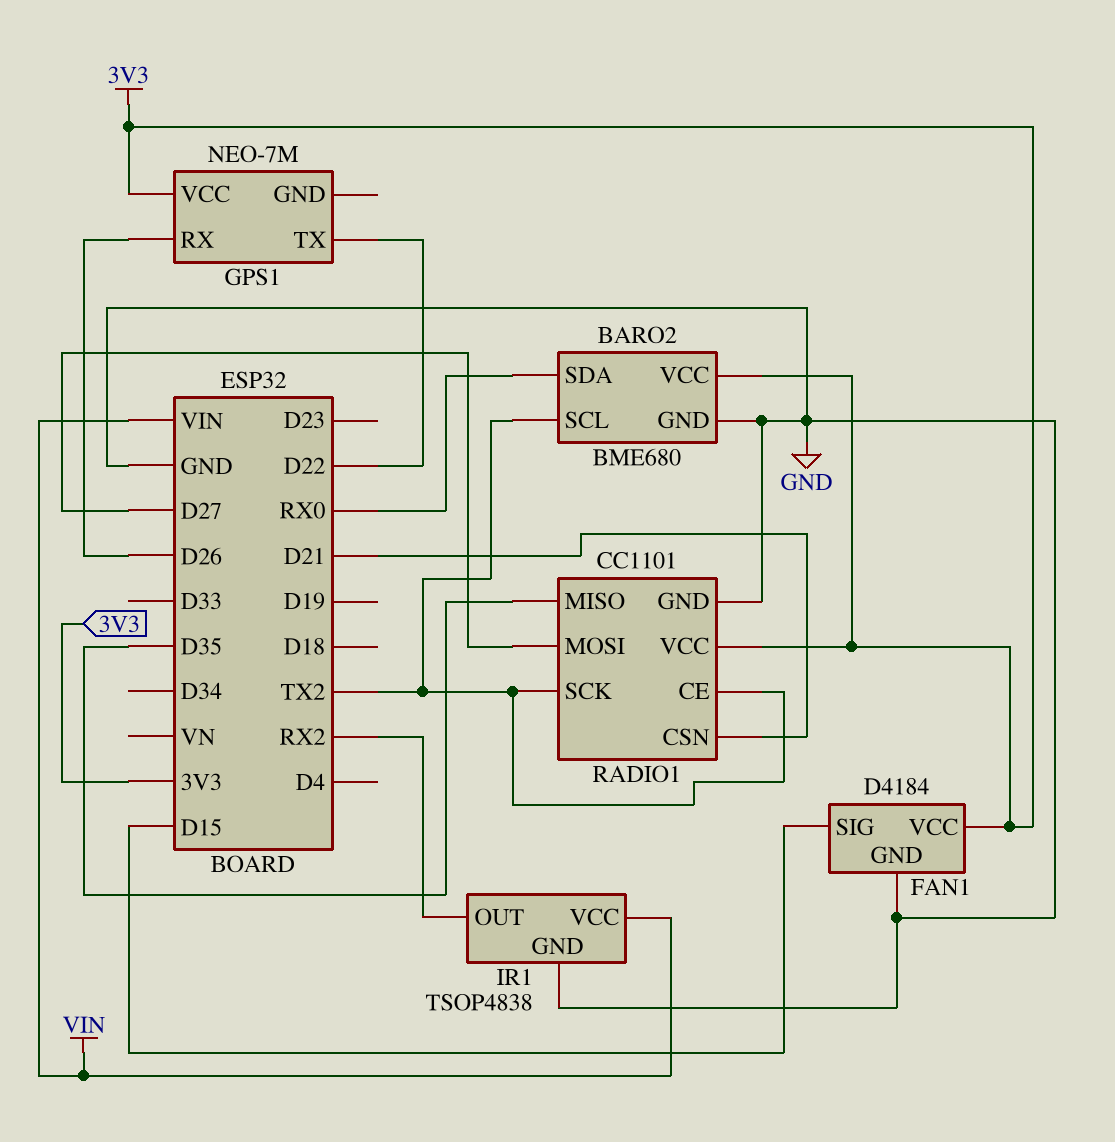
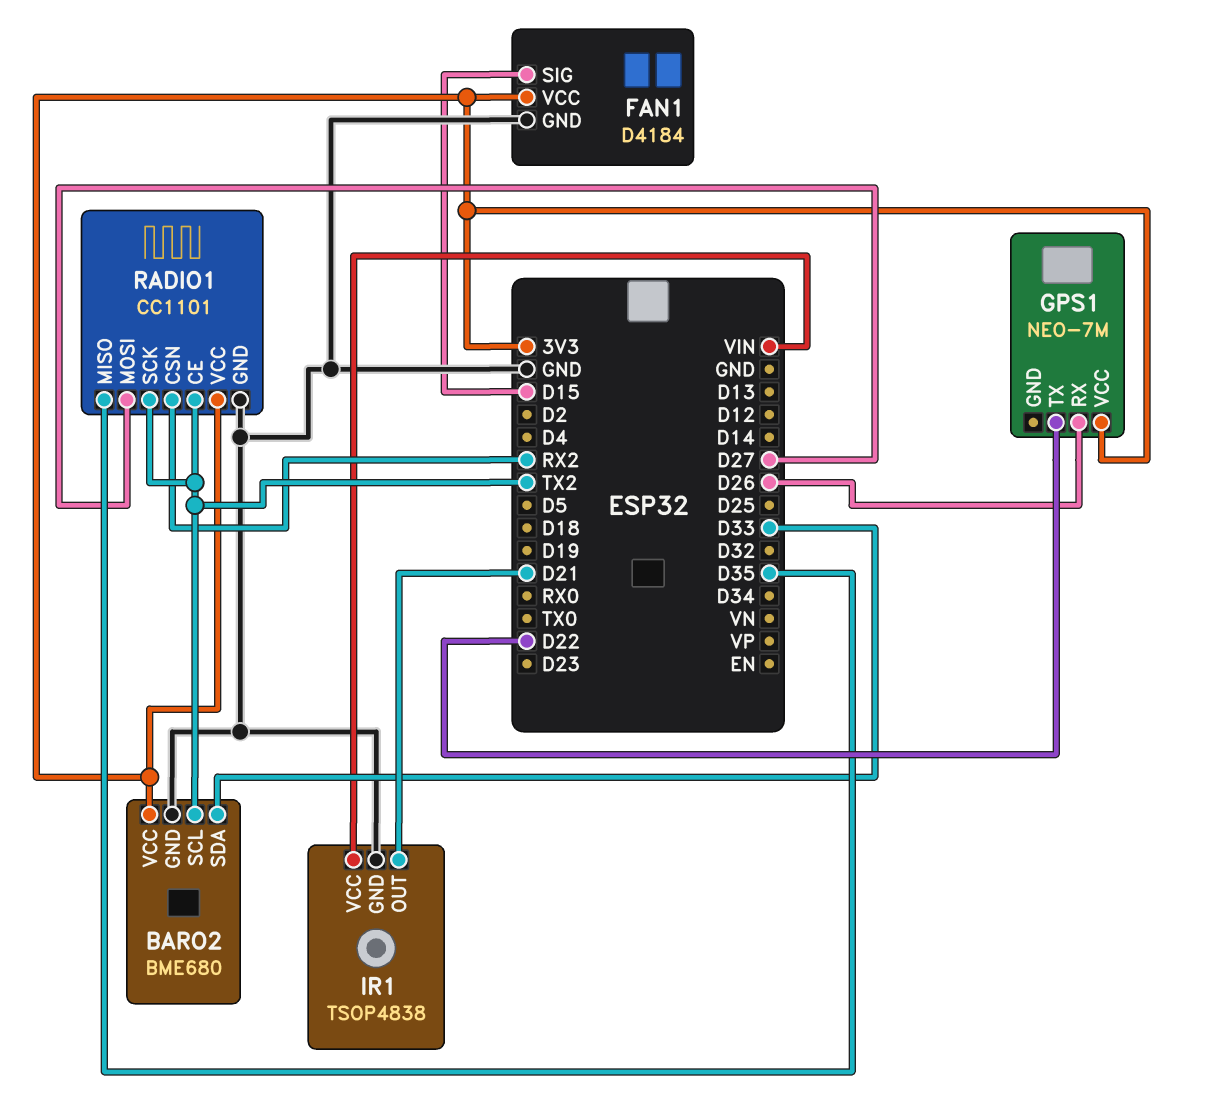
BARO2 pin SDA: RX0 -> D33
IR1 pin OUT: RX2 -> D21
RADIO1 pin CSN: D21 -> RX2

